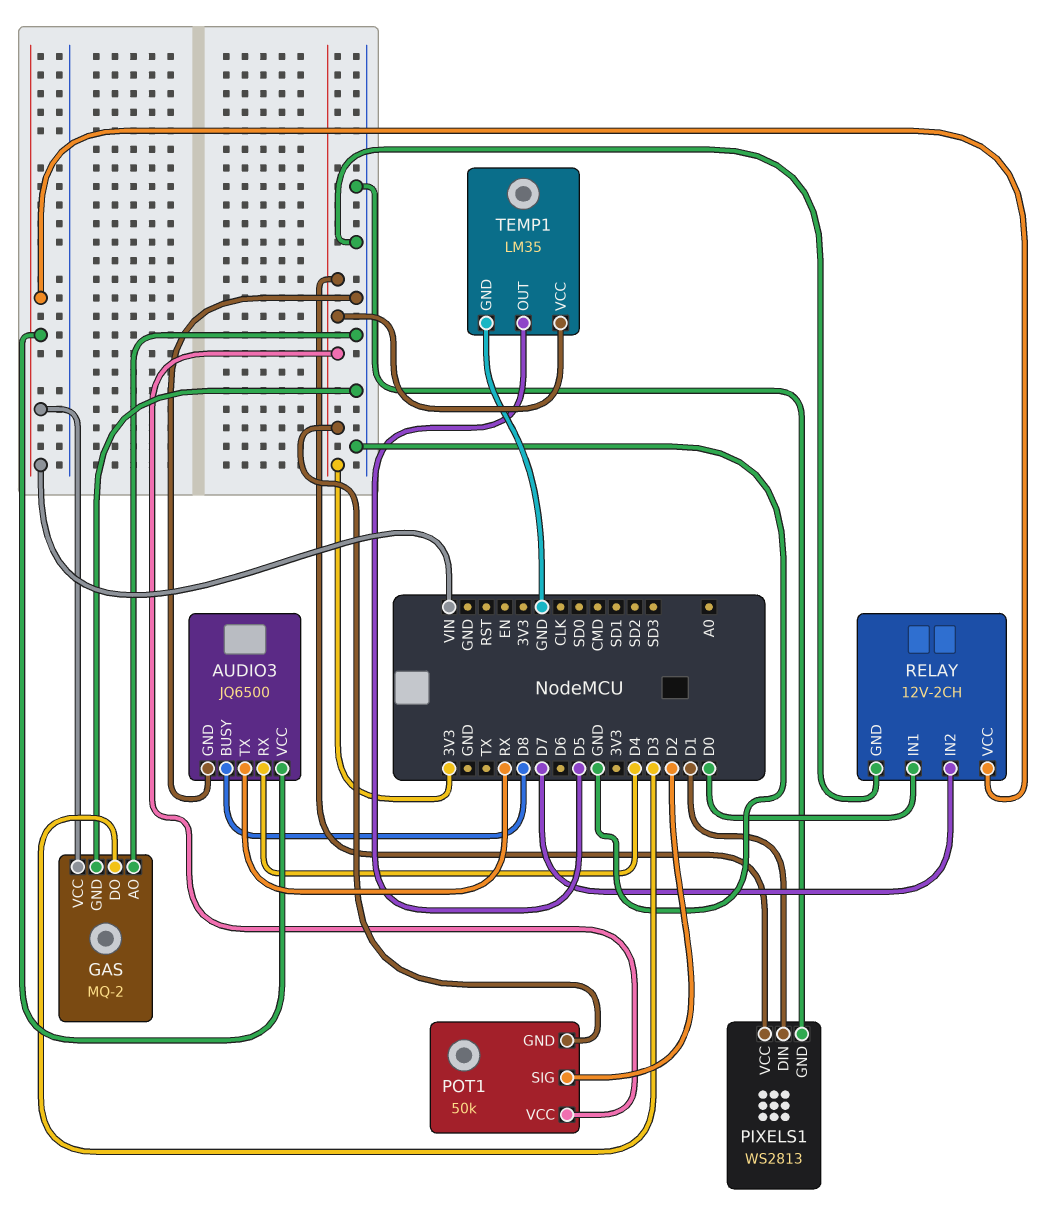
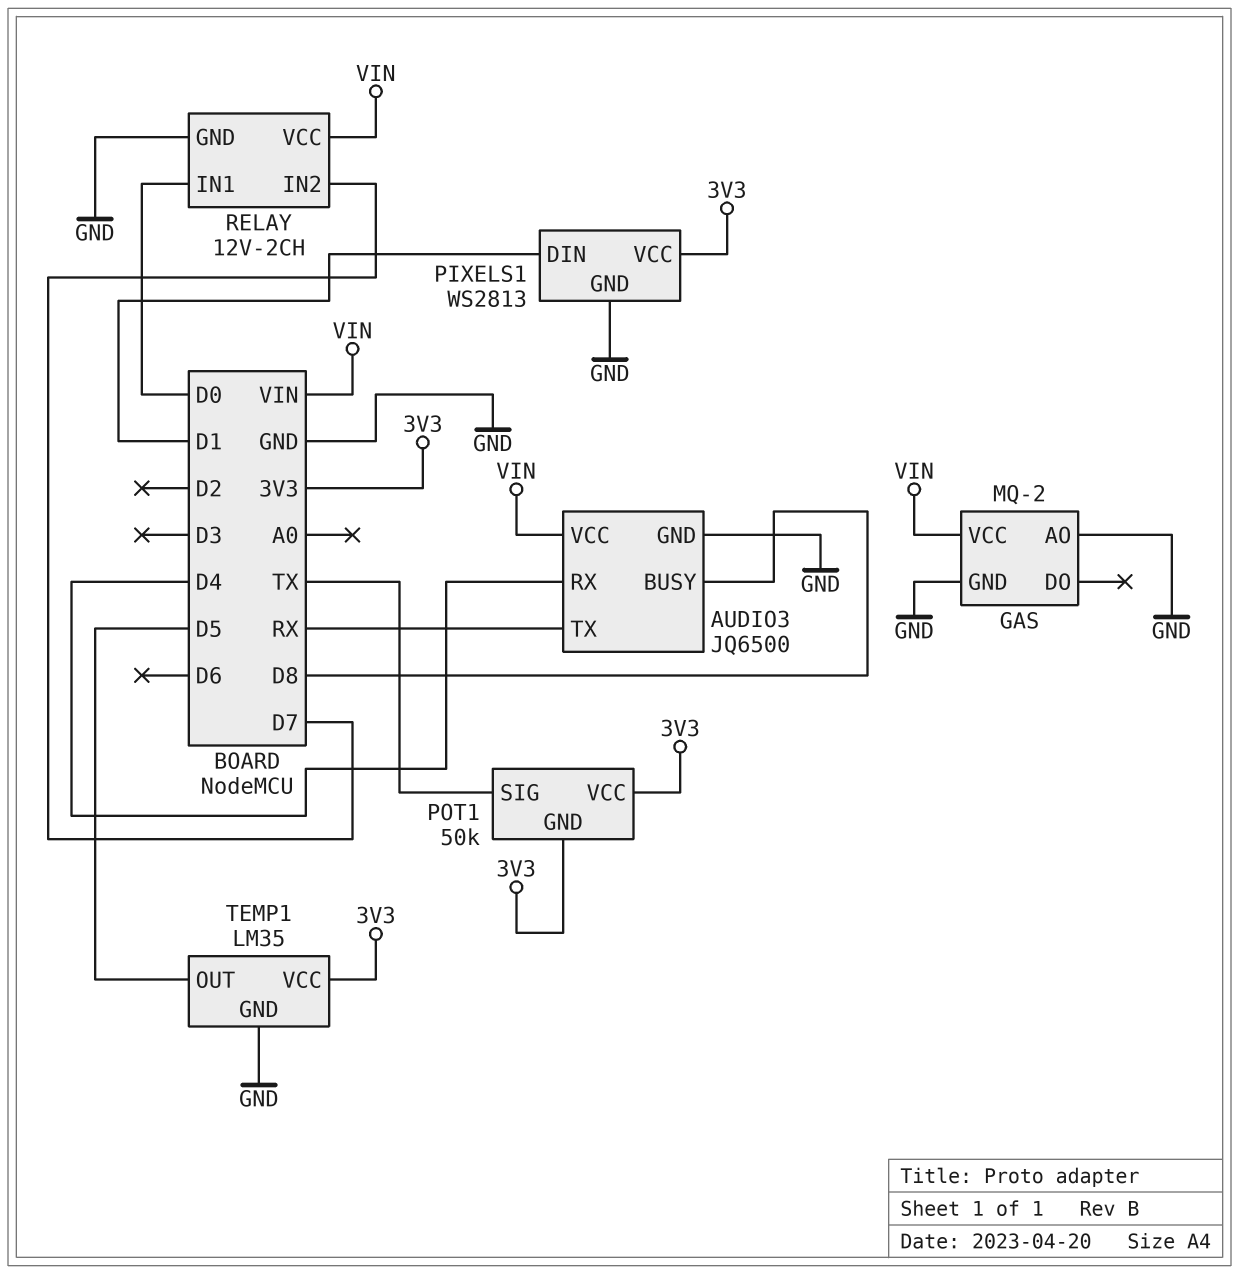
GAS pin DO: D3 -> none
POT1 pin SIG: D2 -> TX

